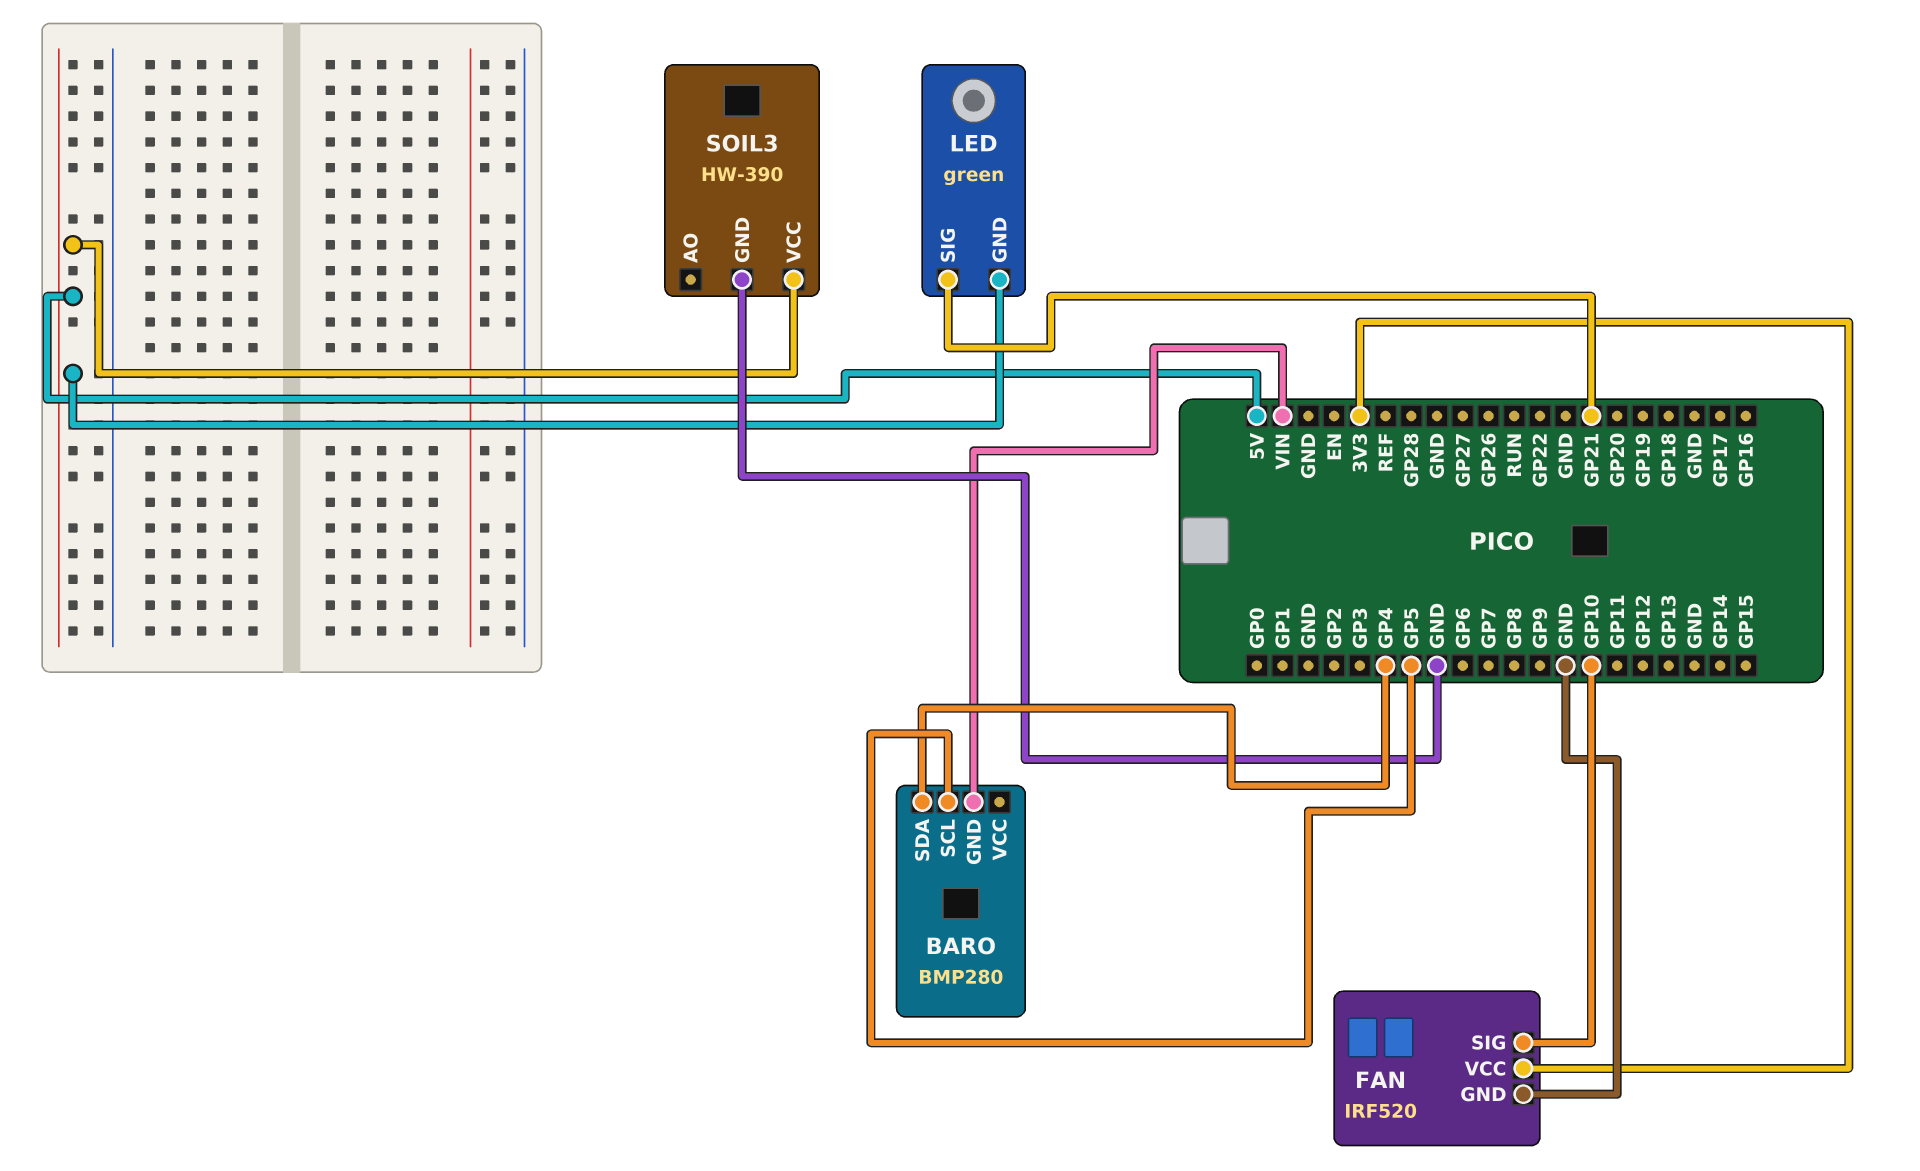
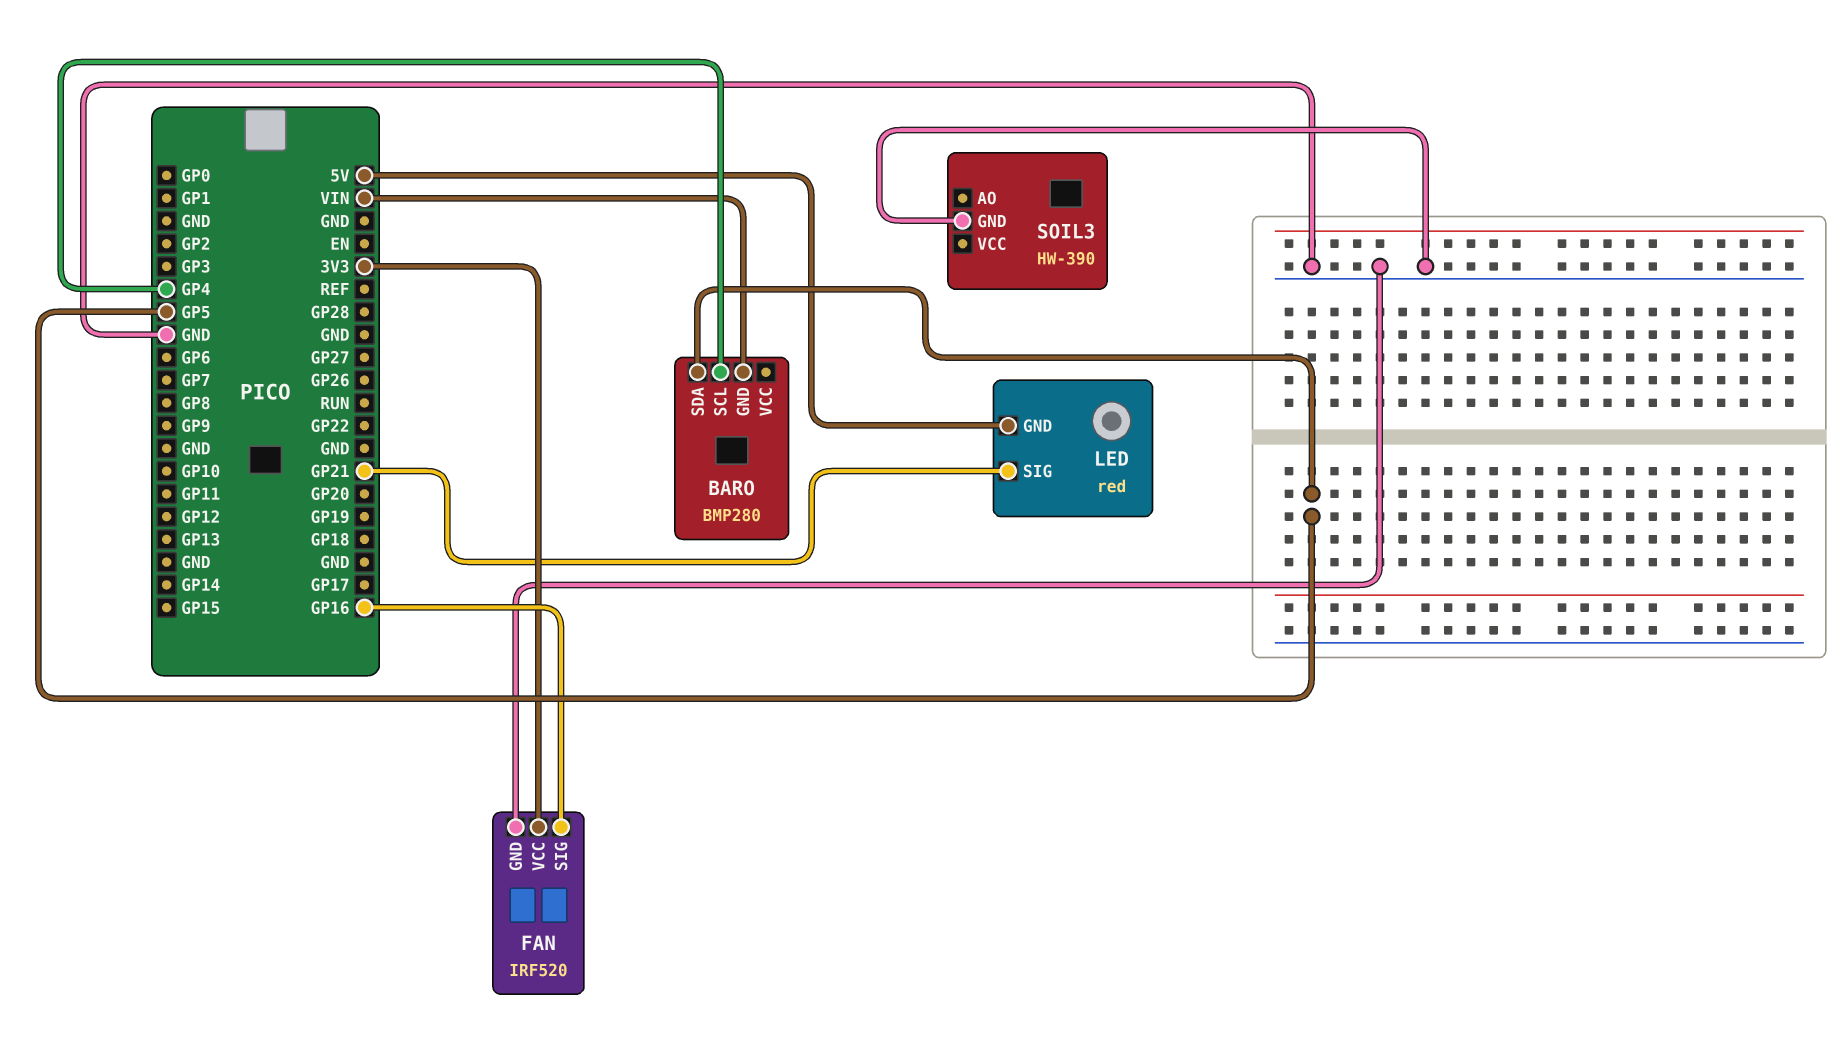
BARO pin SCL: GP5 -> GP4
BARO pin SDA: GP4 -> GP5
FAN pin SIG: GP10 -> GP16
LED: green -> red
SOIL3 pin VCC: 5V -> none

